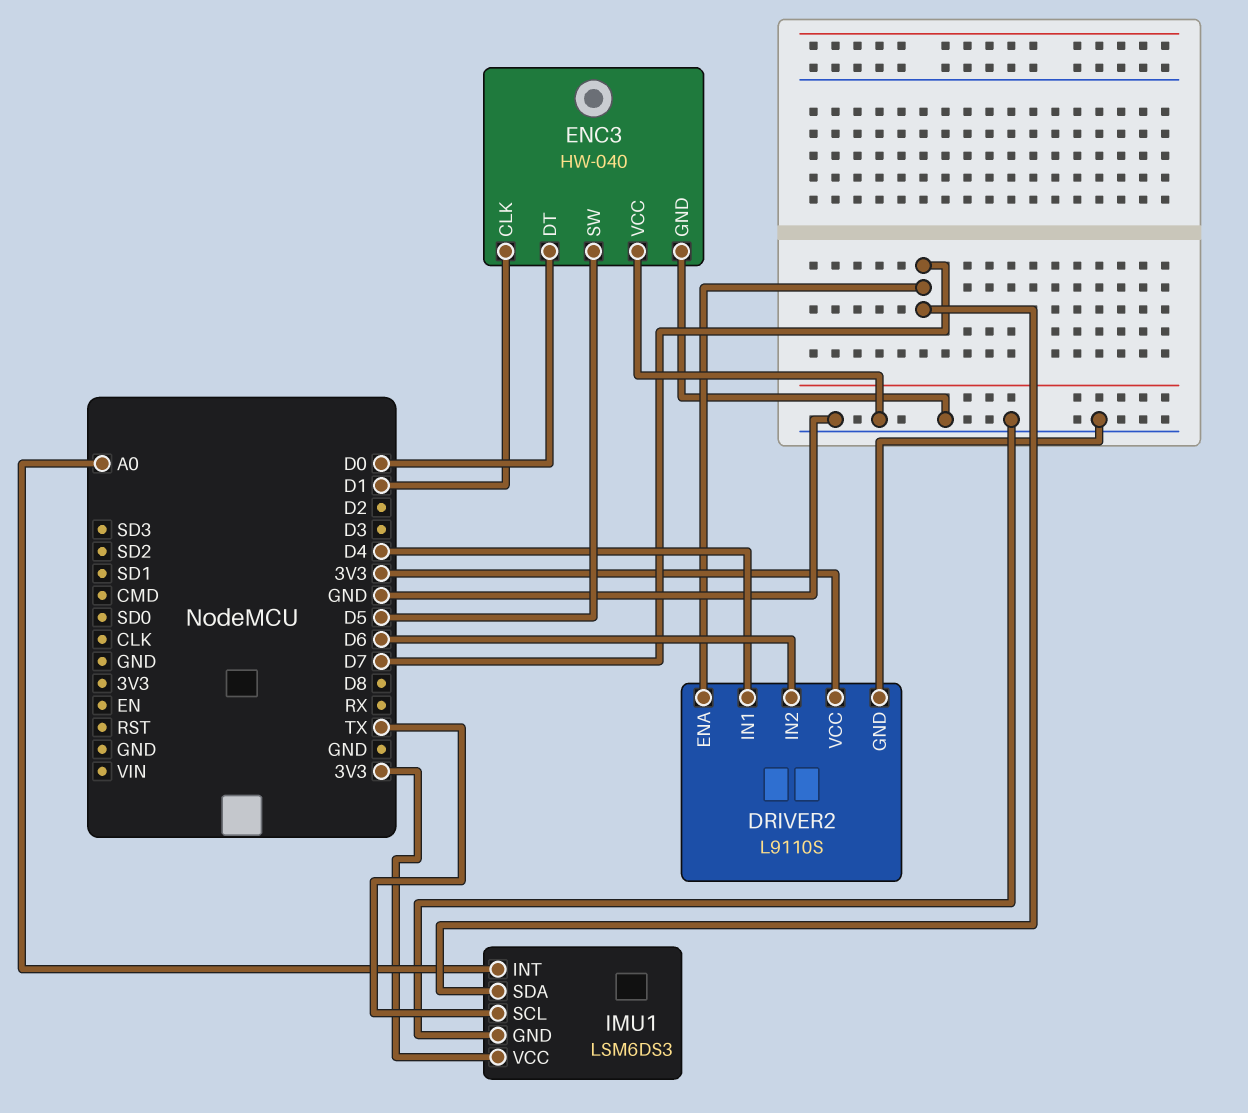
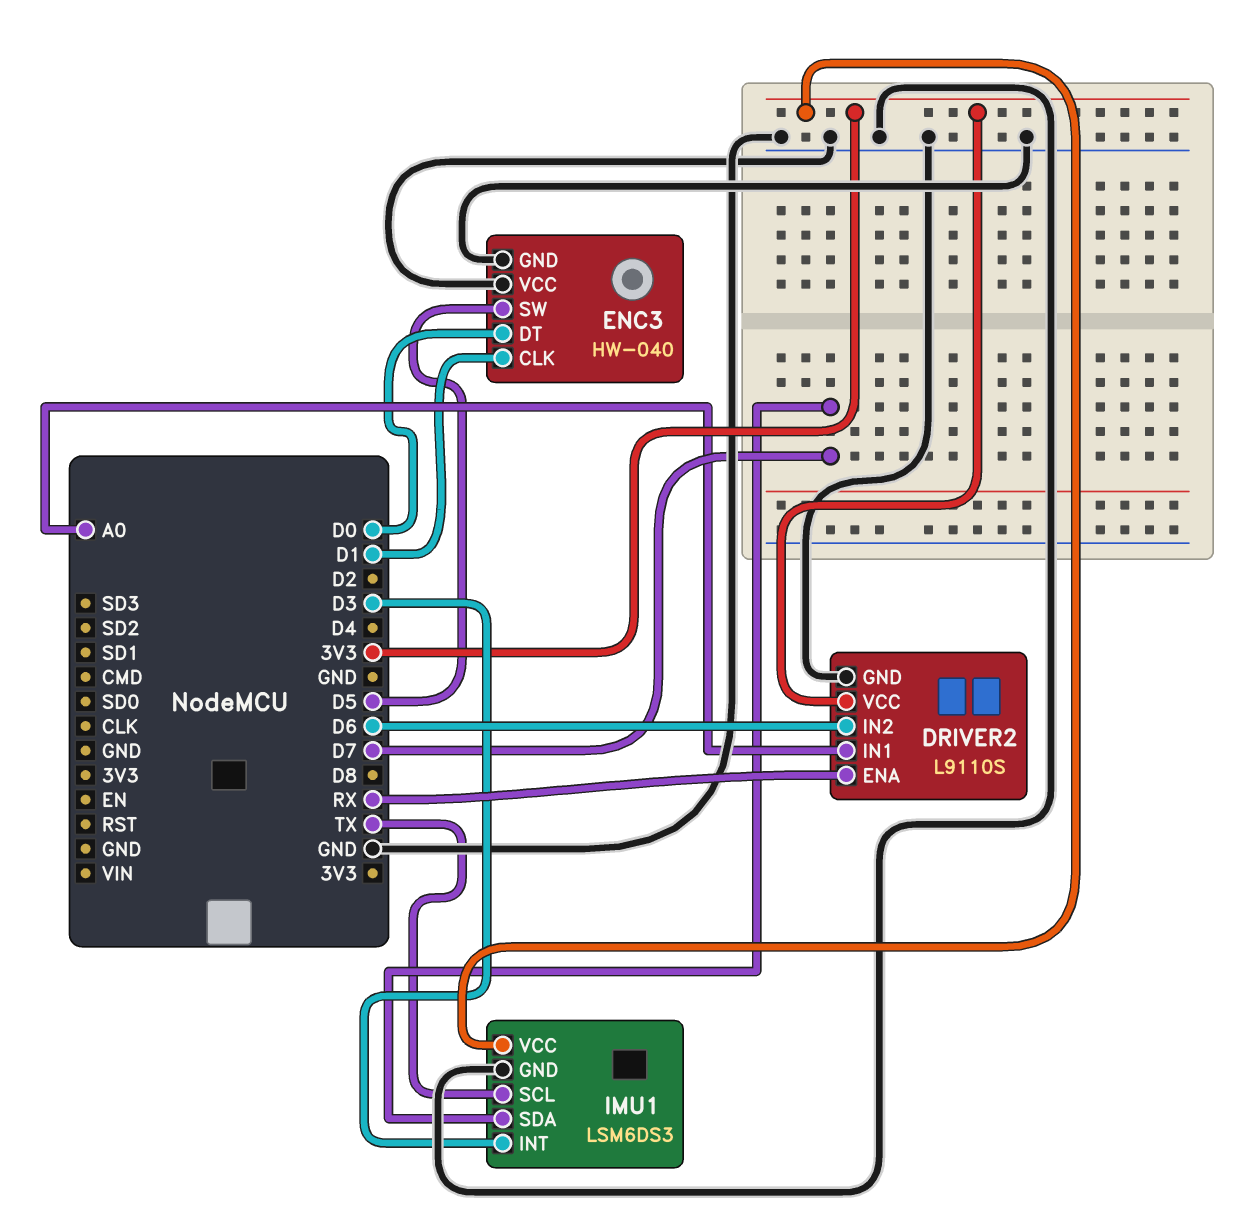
DRIVER2 pin ENA: D7 -> RX
DRIVER2 pin IN1: D4 -> A0
IMU1 pin INT: A0 -> D3

